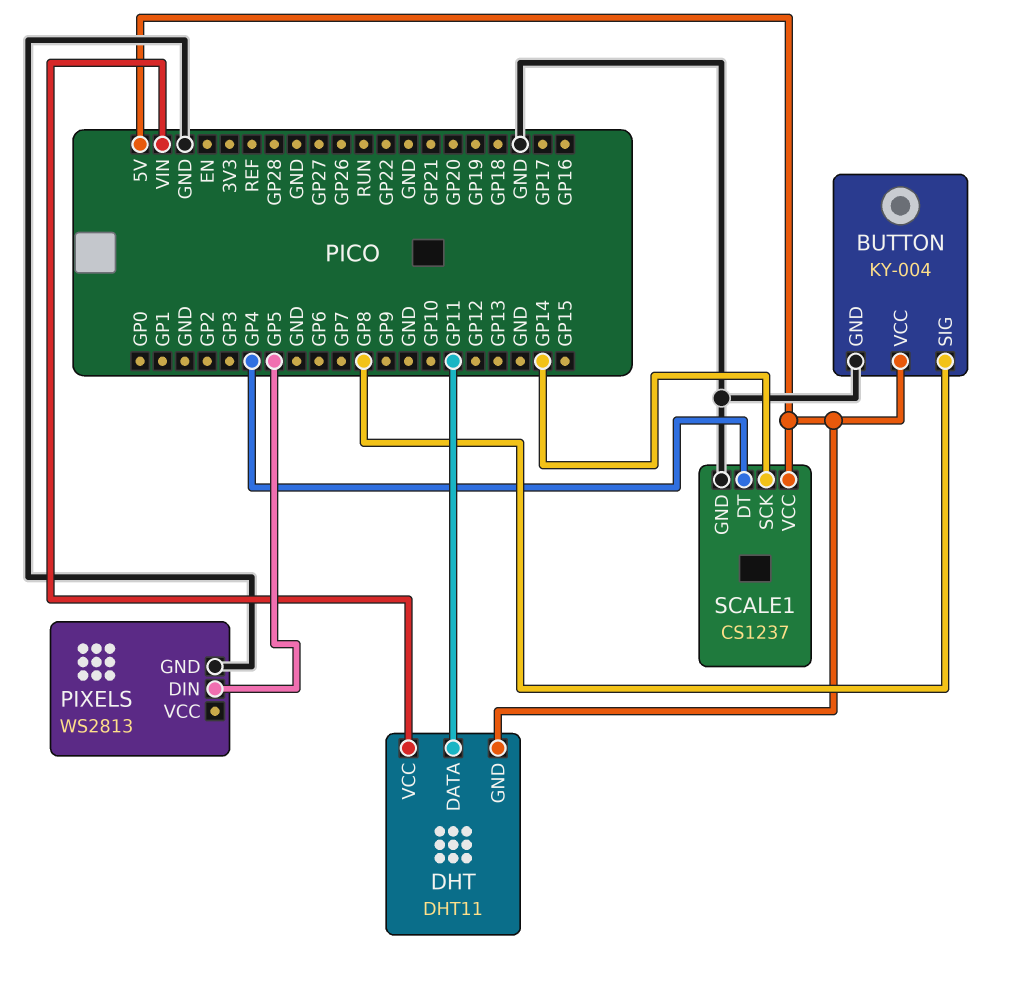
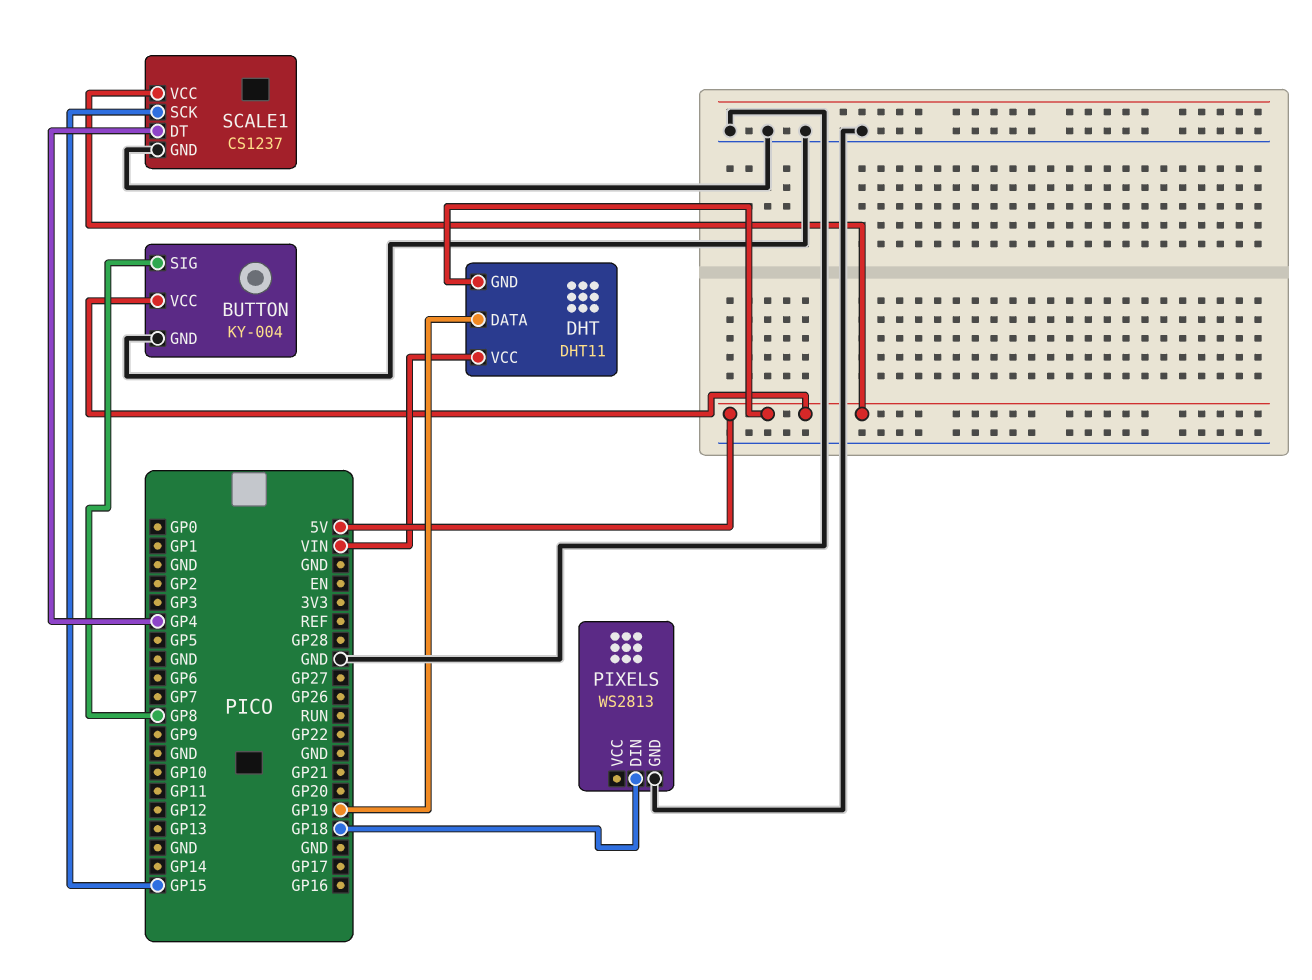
DHT pin DATA: GP11 -> GP19
PIXELS pin DIN: GP5 -> GP18
SCALE1 pin SCK: GP14 -> GP15

